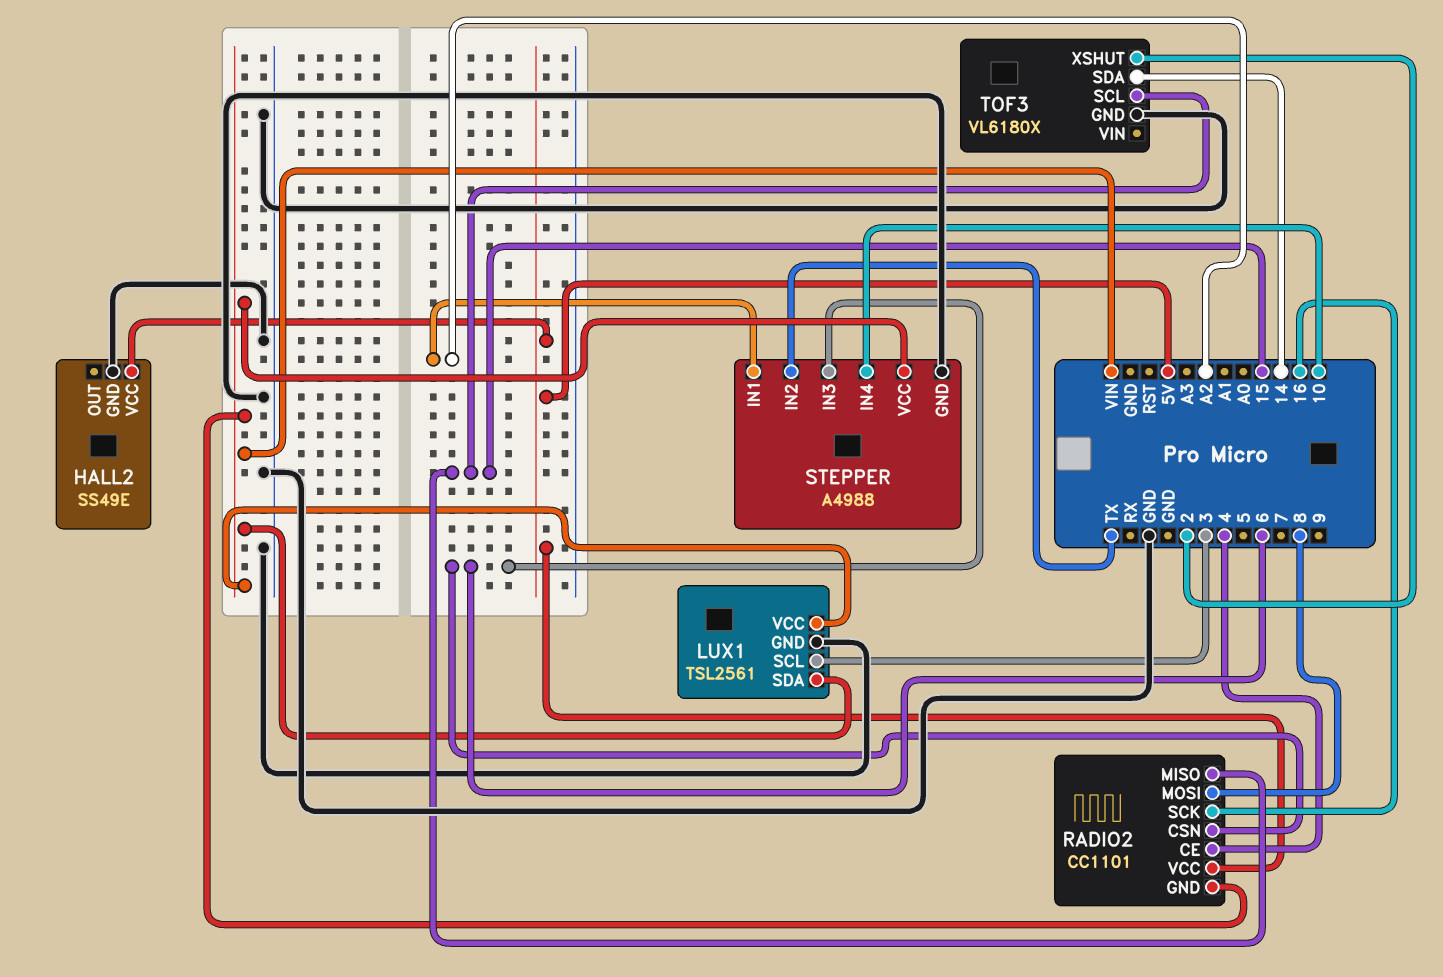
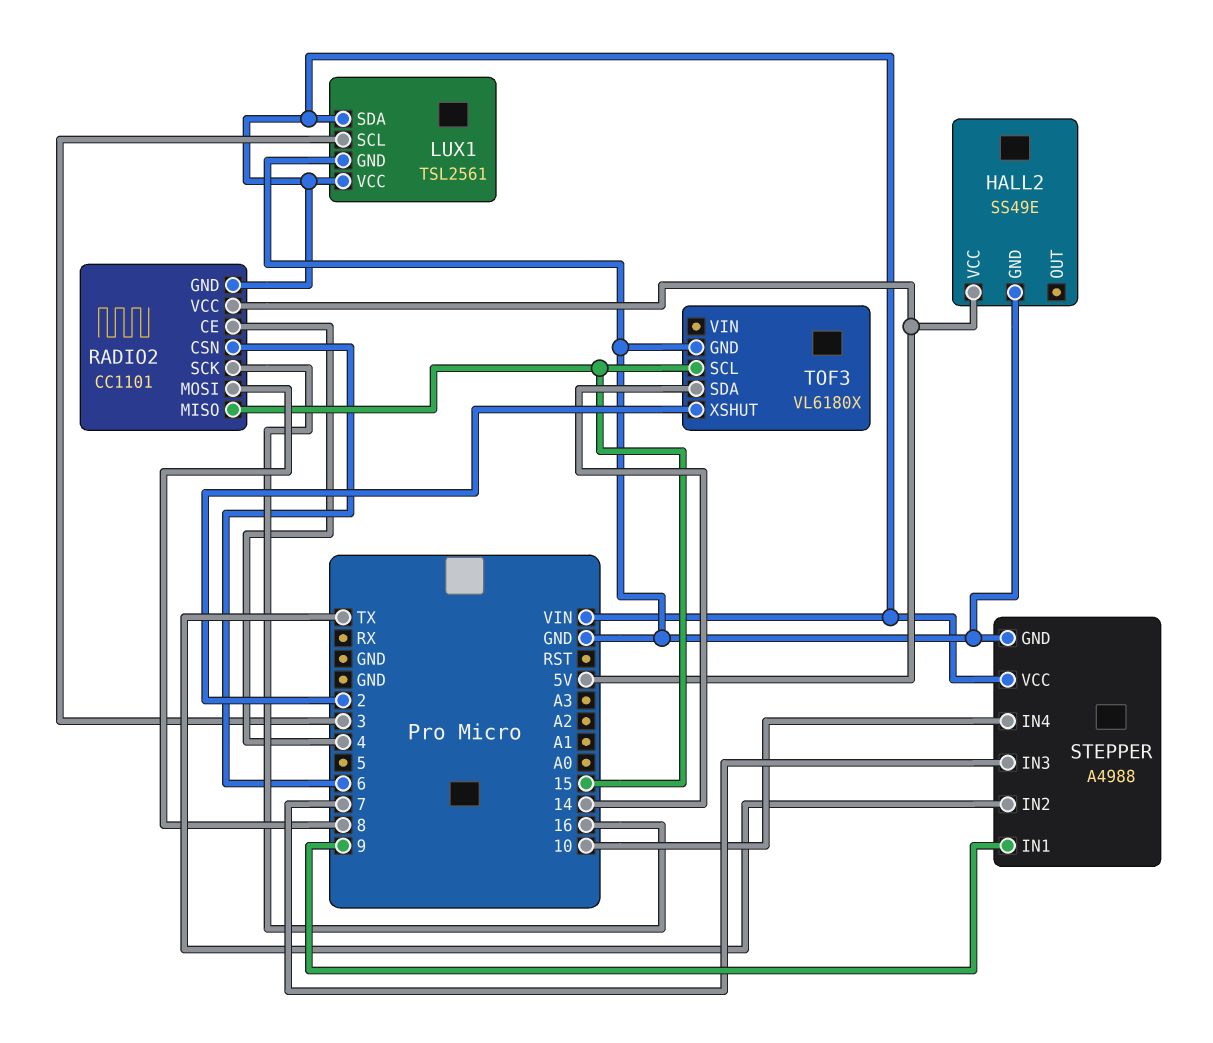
STEPPER pin IN1: A2 -> 9
STEPPER pin IN3: 6 -> 7

